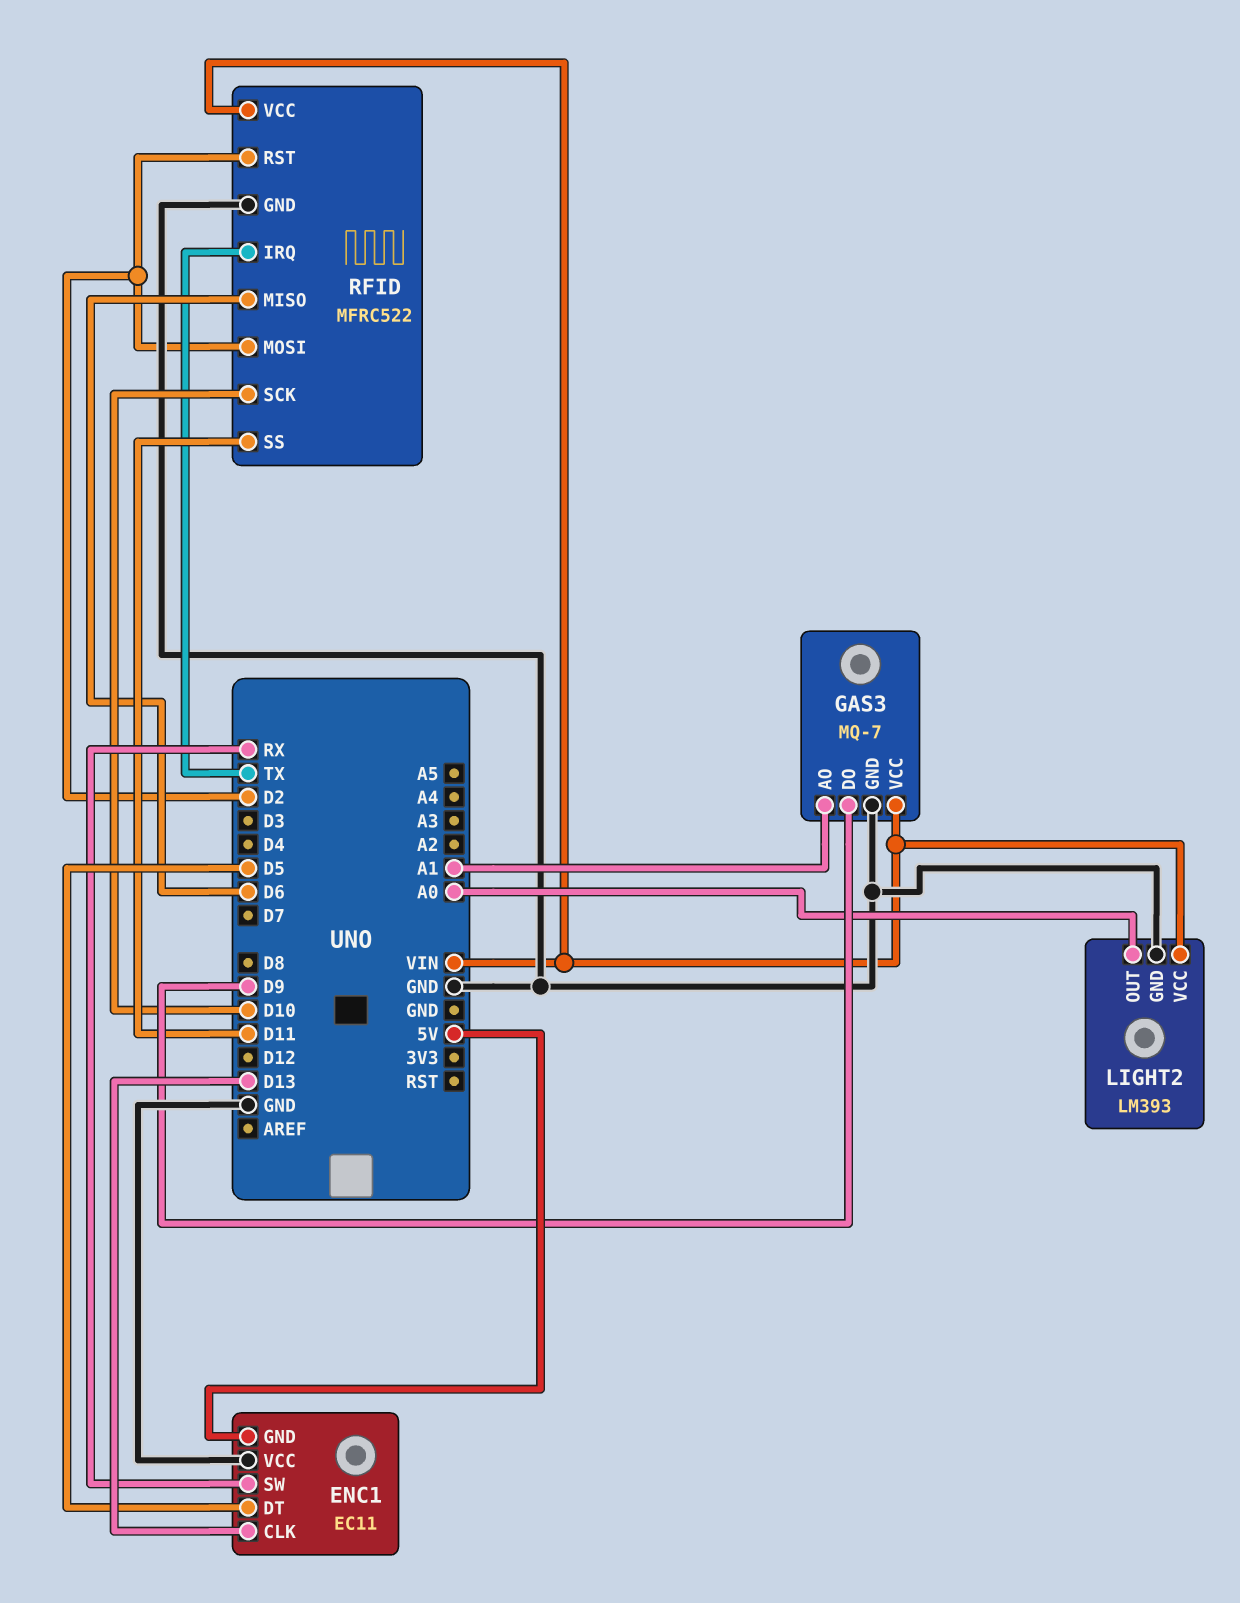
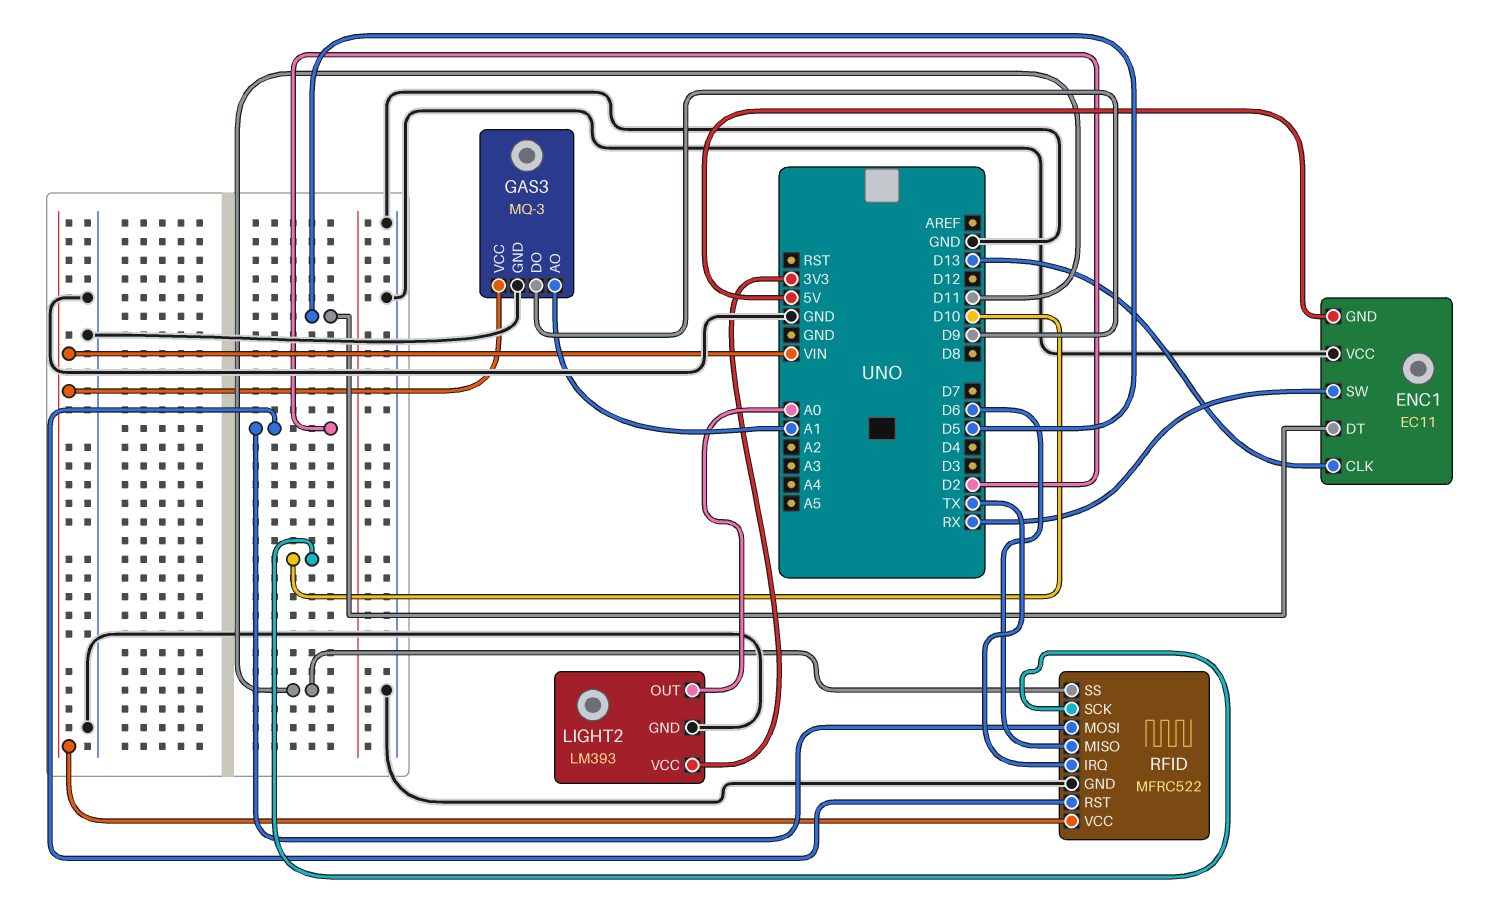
GAS3: MQ-7 -> MQ-3
LIGHT2 pin VCC: VIN -> 3V3

